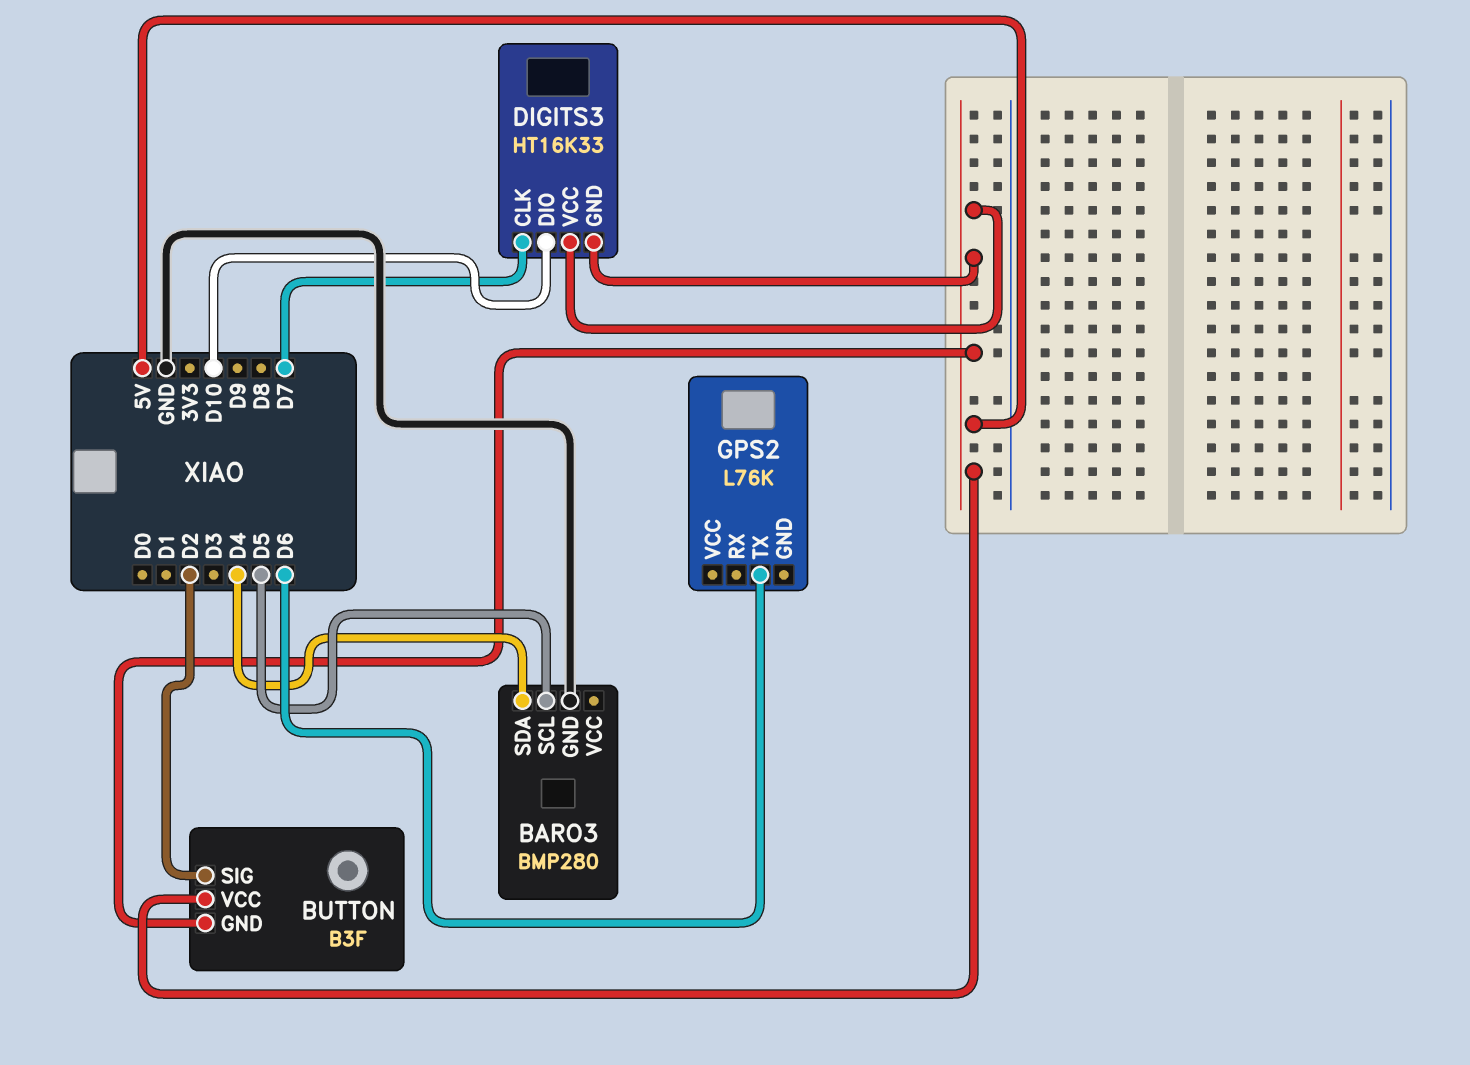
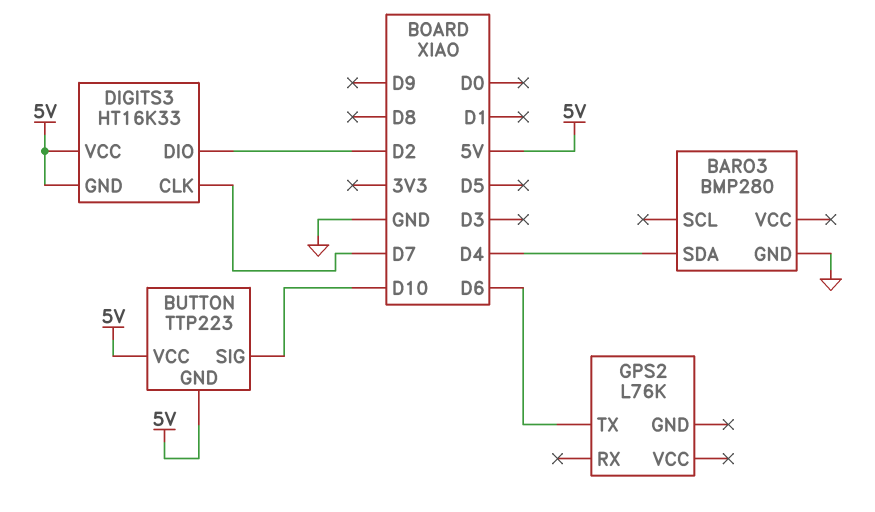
BARO3 pin SCL: D5 -> none
BUTTON: B3F -> TTP223
BUTTON pin SIG: D2 -> D10
DIGITS3 pin DIO: D10 -> D2

